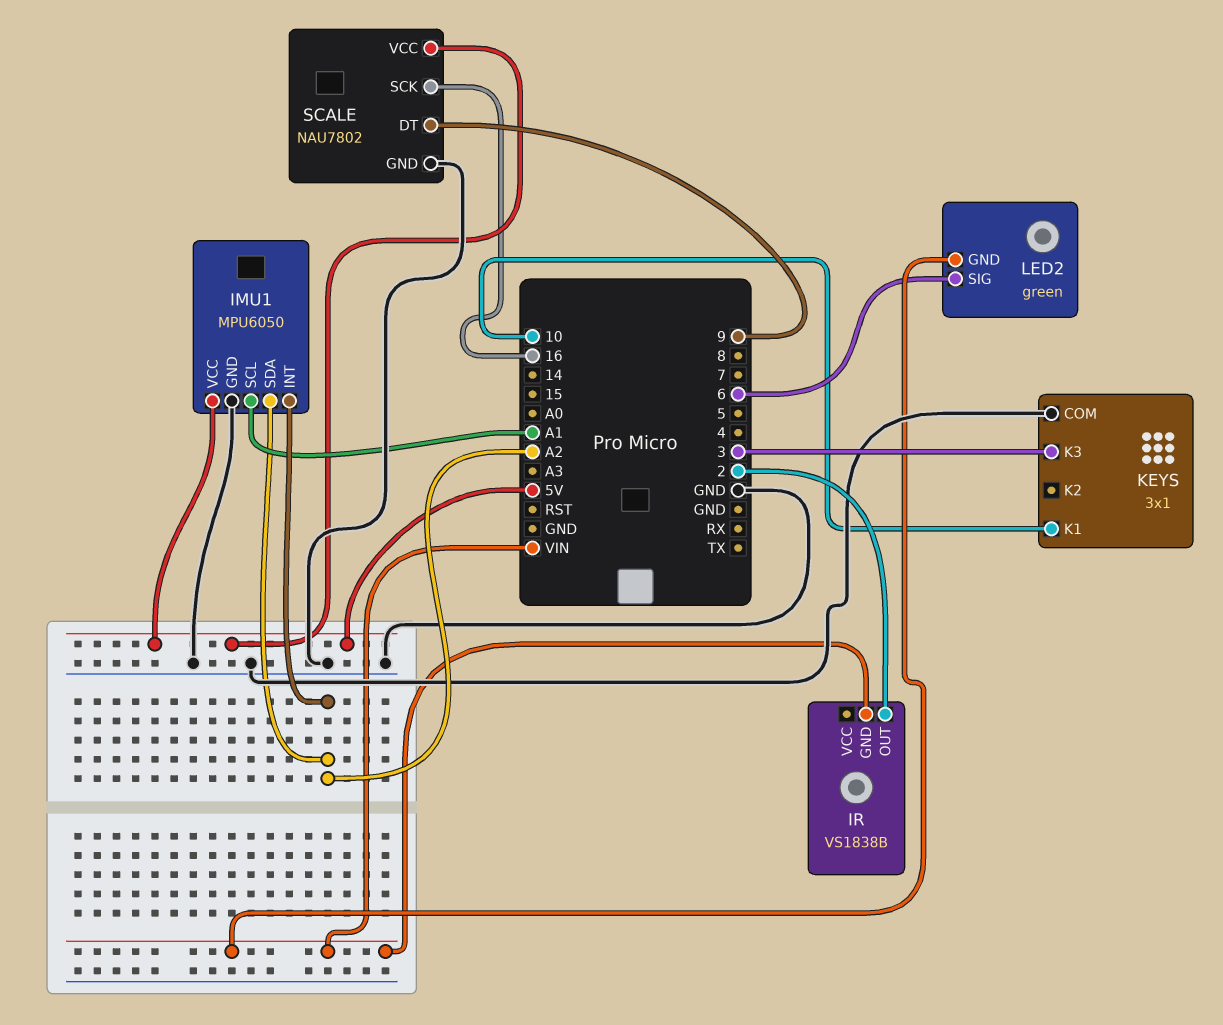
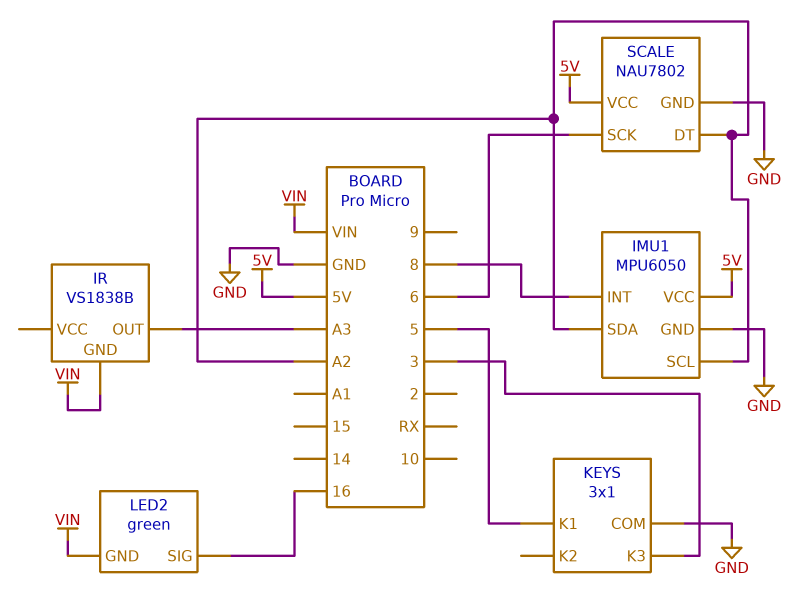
IMU1 pin INT: A2 -> 8
IMU1 pin SCL: A1 -> A2
IR pin OUT: 2 -> A3
KEYS pin K1: 10 -> 5
LED2 pin SIG: 6 -> 16
SCALE pin DT: 9 -> A2
SCALE pin SCK: 16 -> 6

